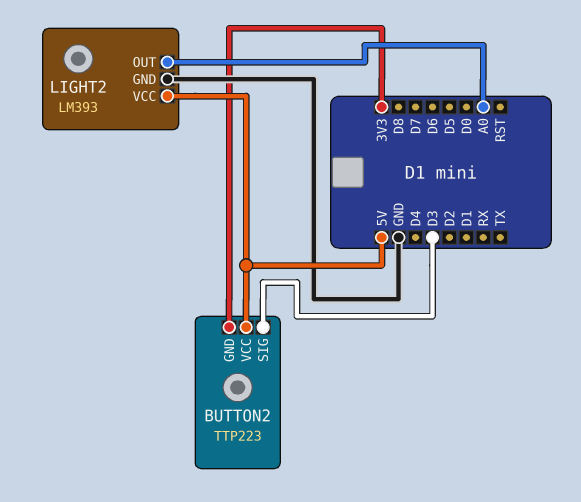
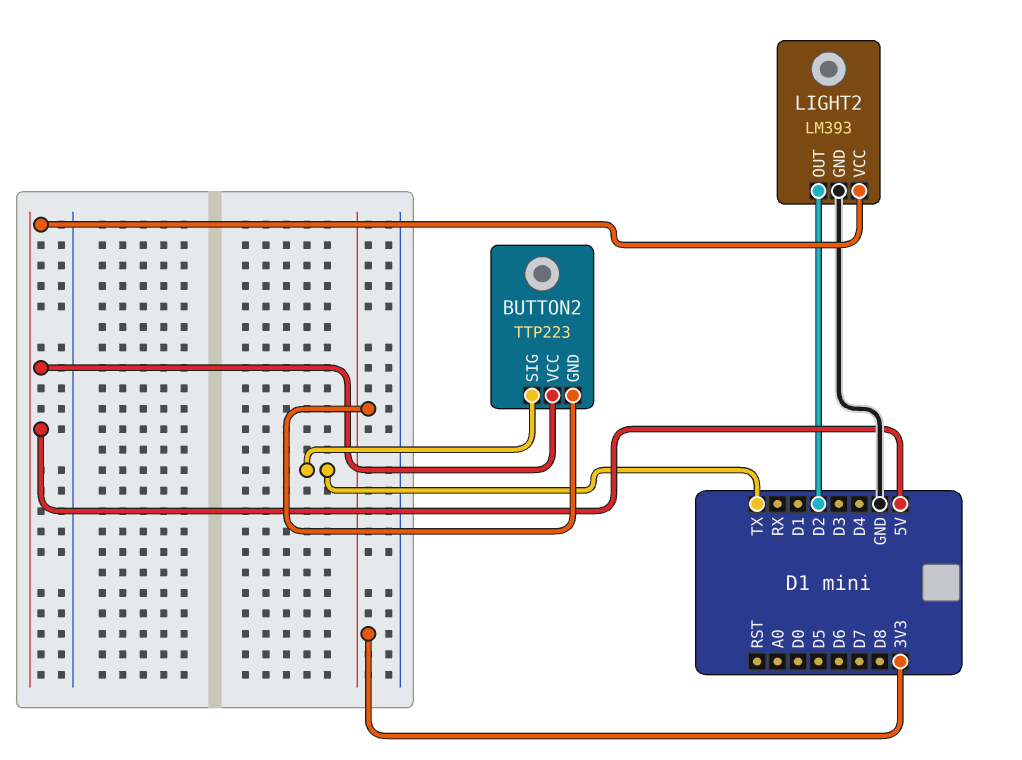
BUTTON2 pin SIG: D3 -> TX
LIGHT2 pin OUT: A0 -> D2

